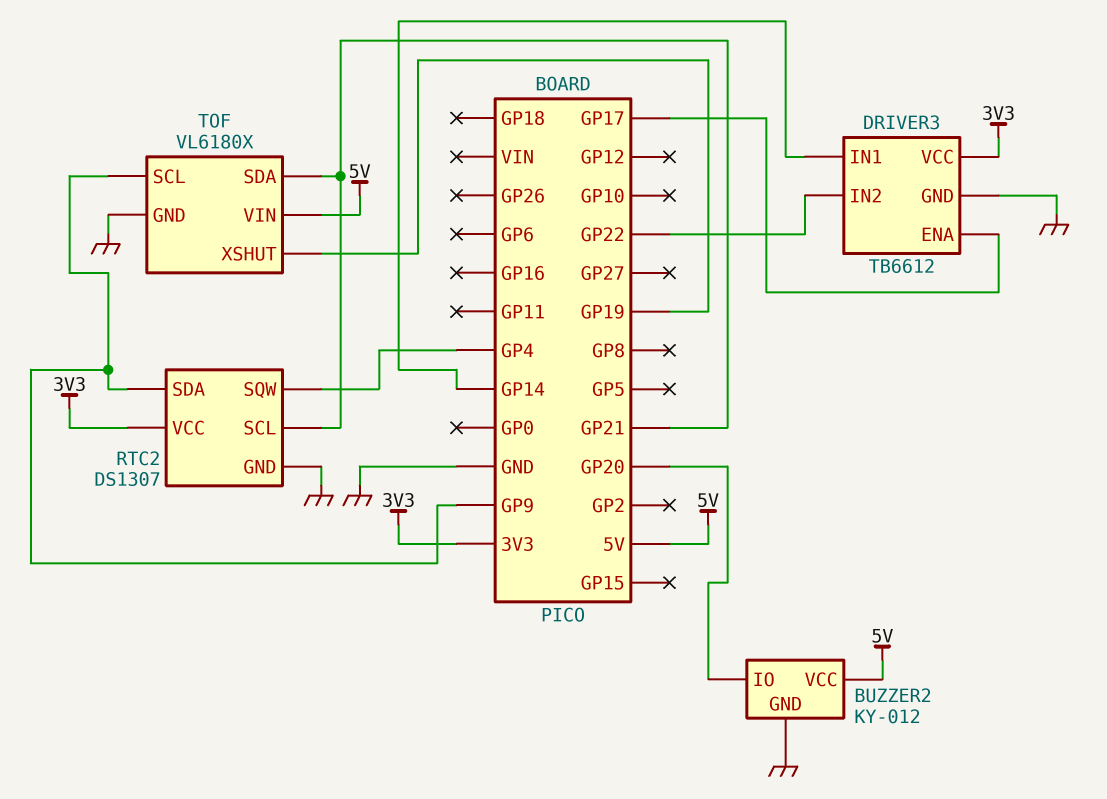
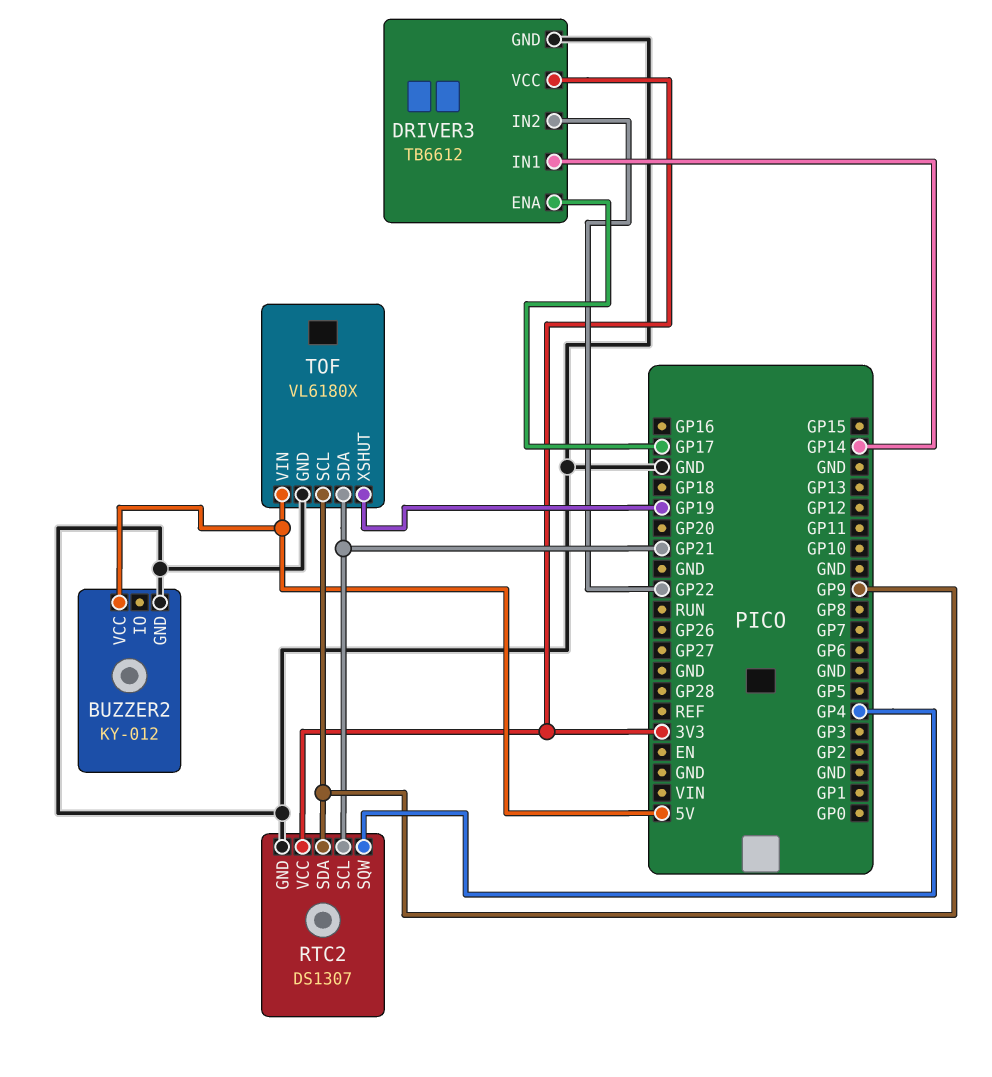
BUZZER2 pin IO: GP20 -> none

